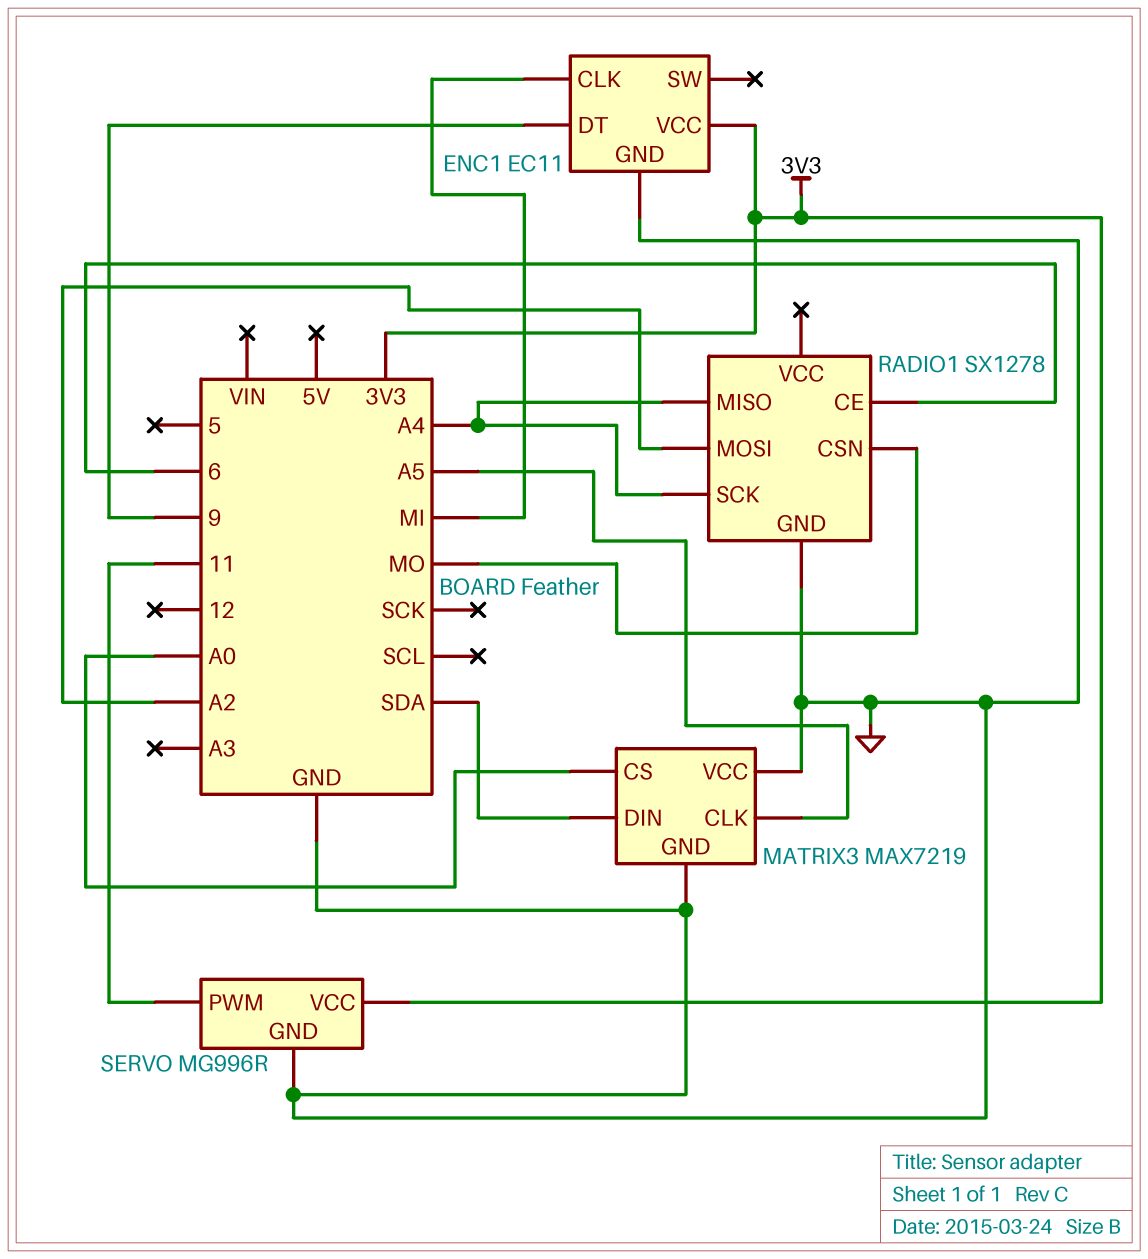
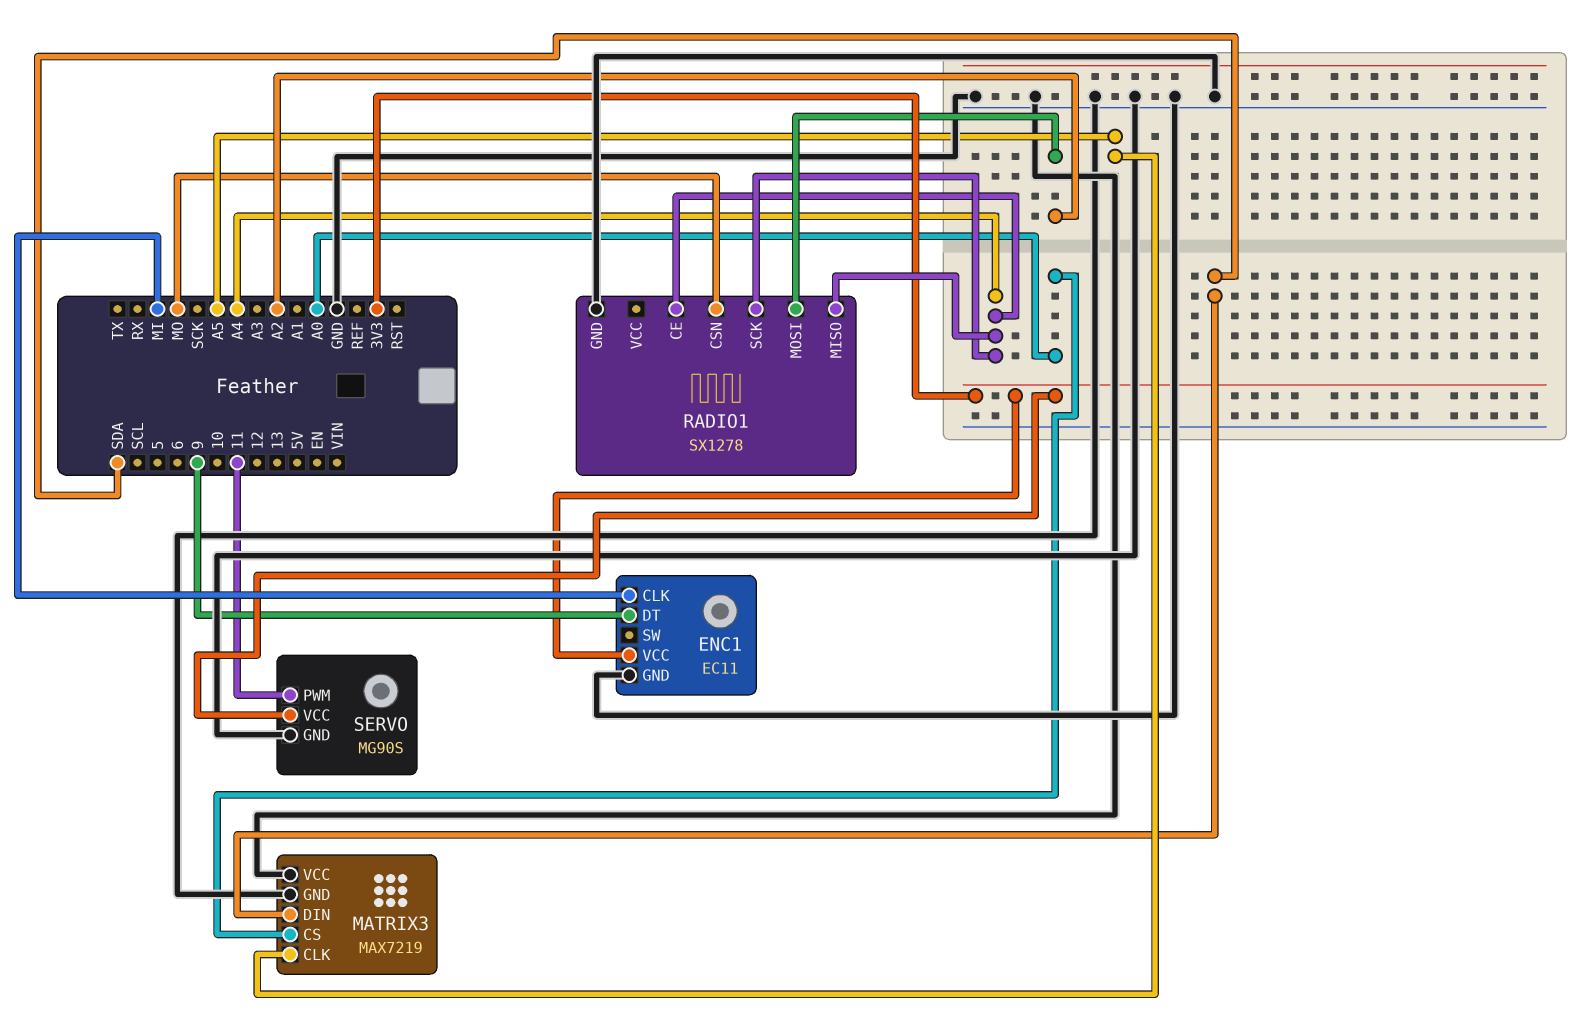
RADIO1 pin CE: 6 -> A4
SERVO: MG996R -> MG90S

